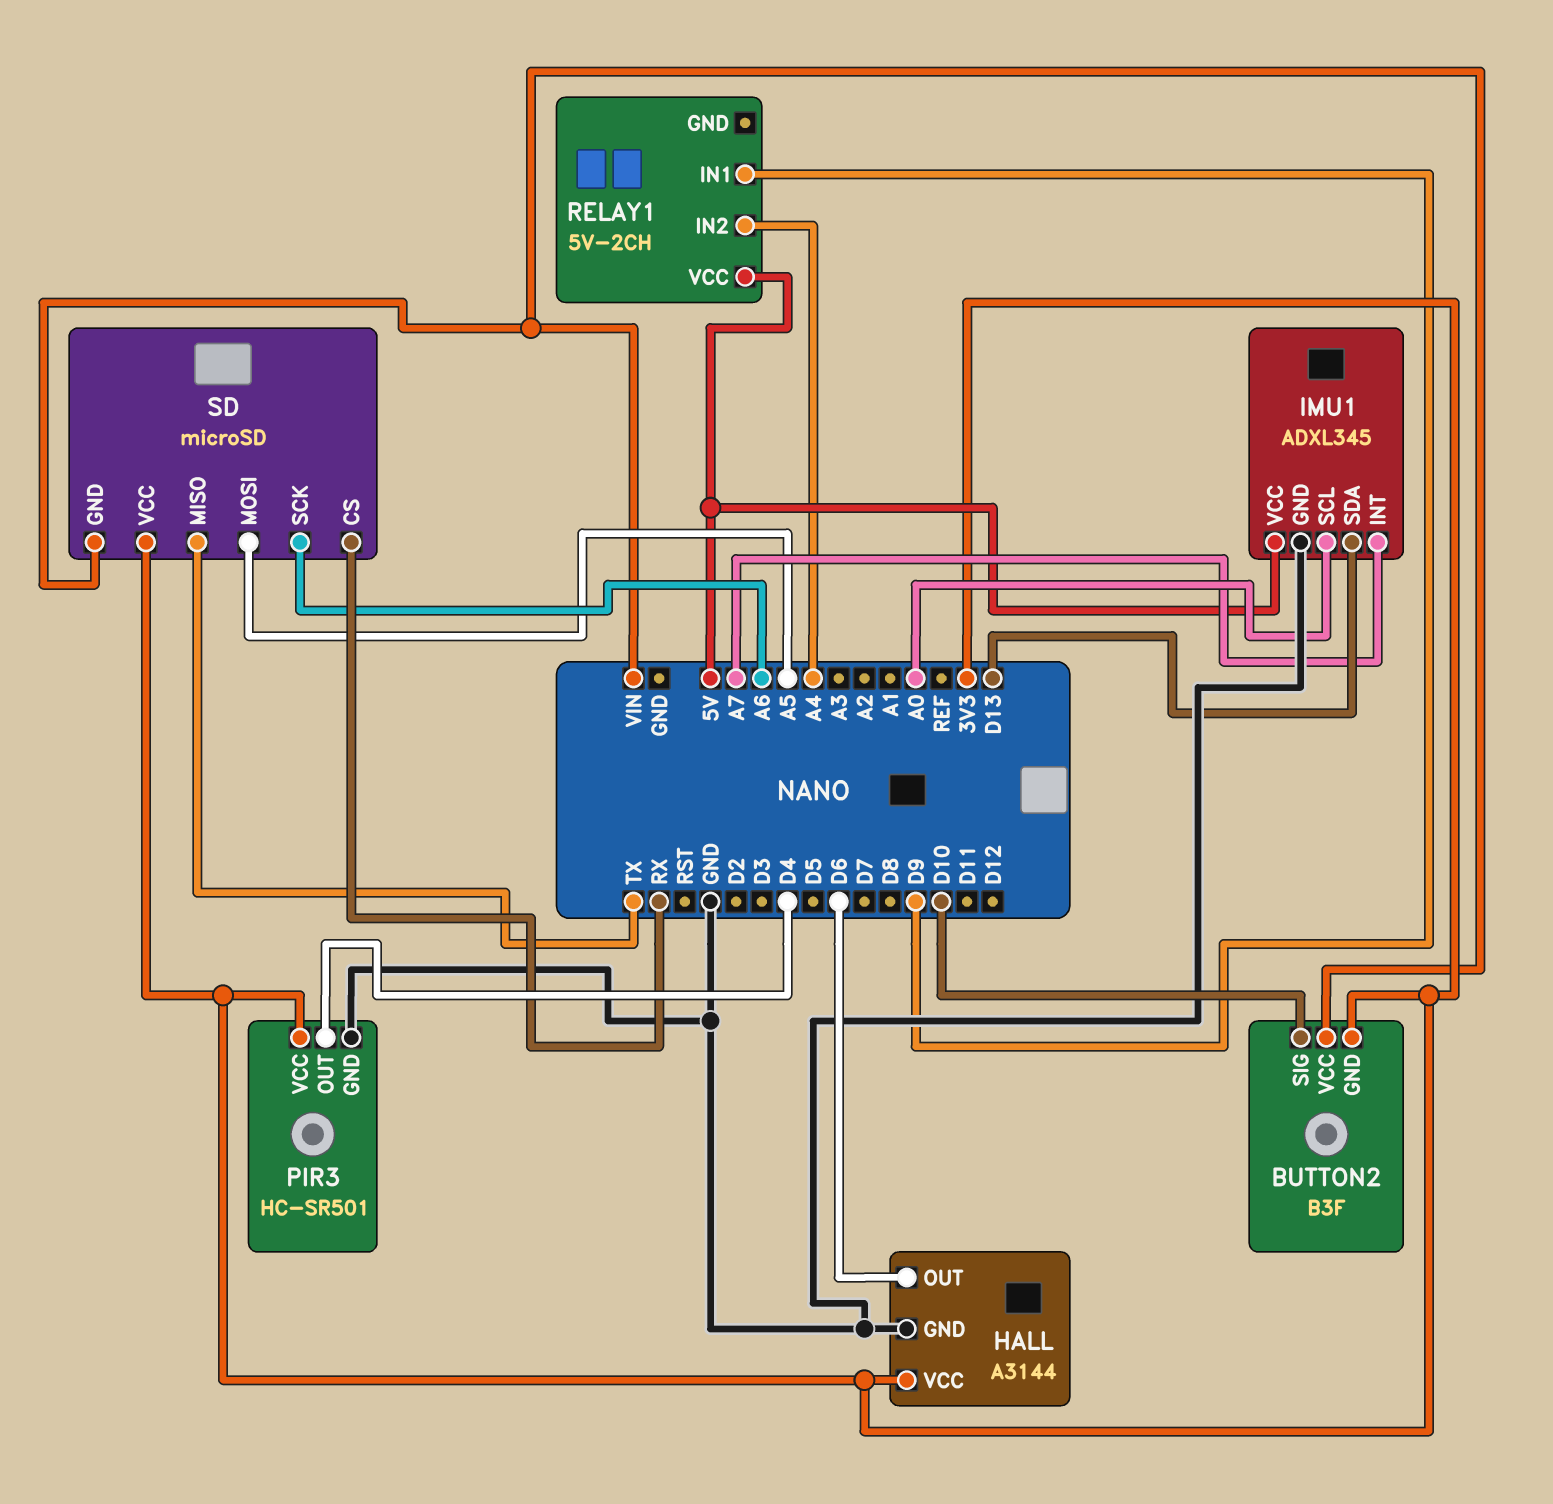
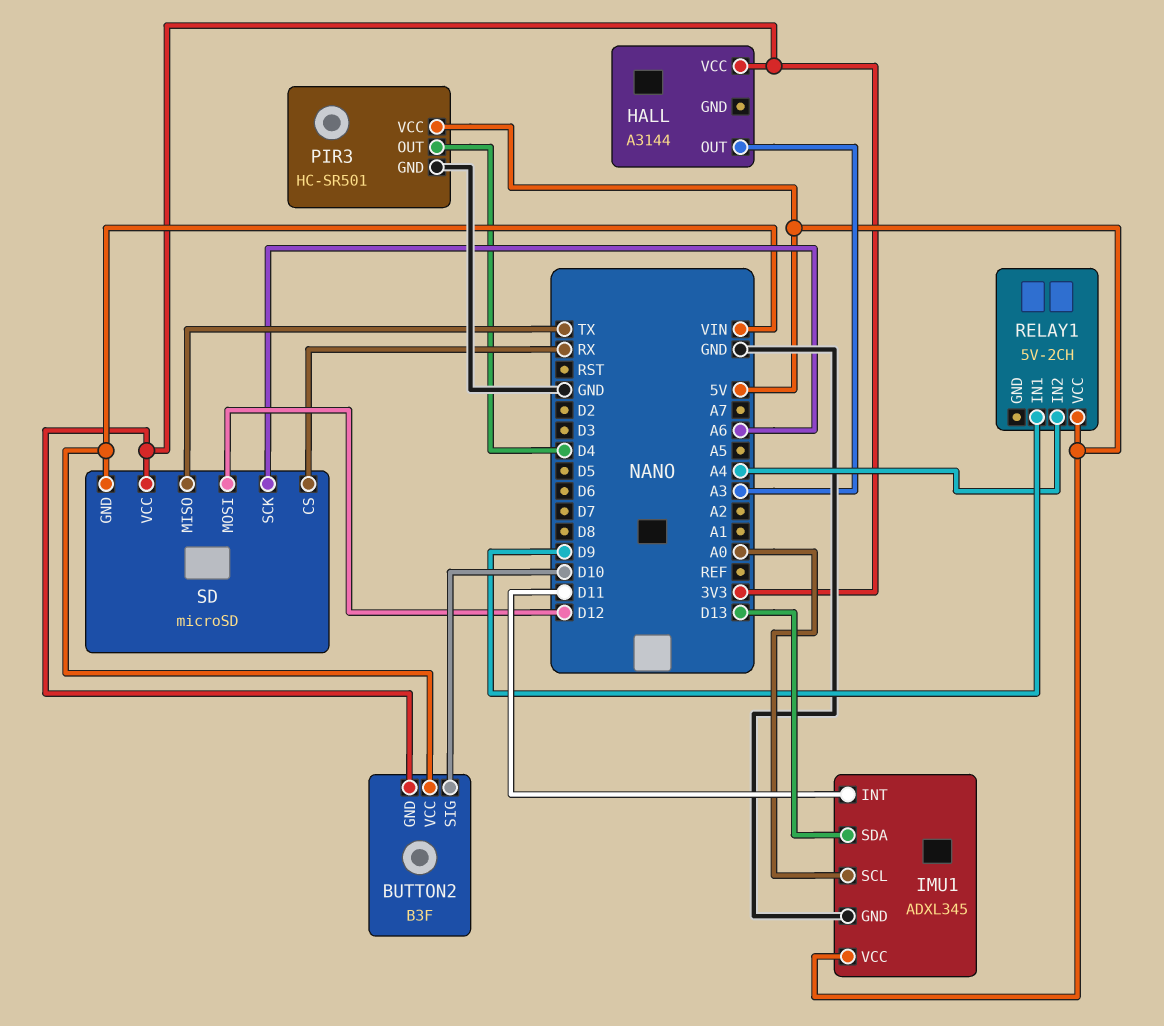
HALL pin GND: GND -> none
HALL pin OUT: D6 -> A3
IMU1 pin INT: A7 -> D11
PIR3 pin VCC: 3V3 -> 5V
SD pin MOSI: A5 -> D12

